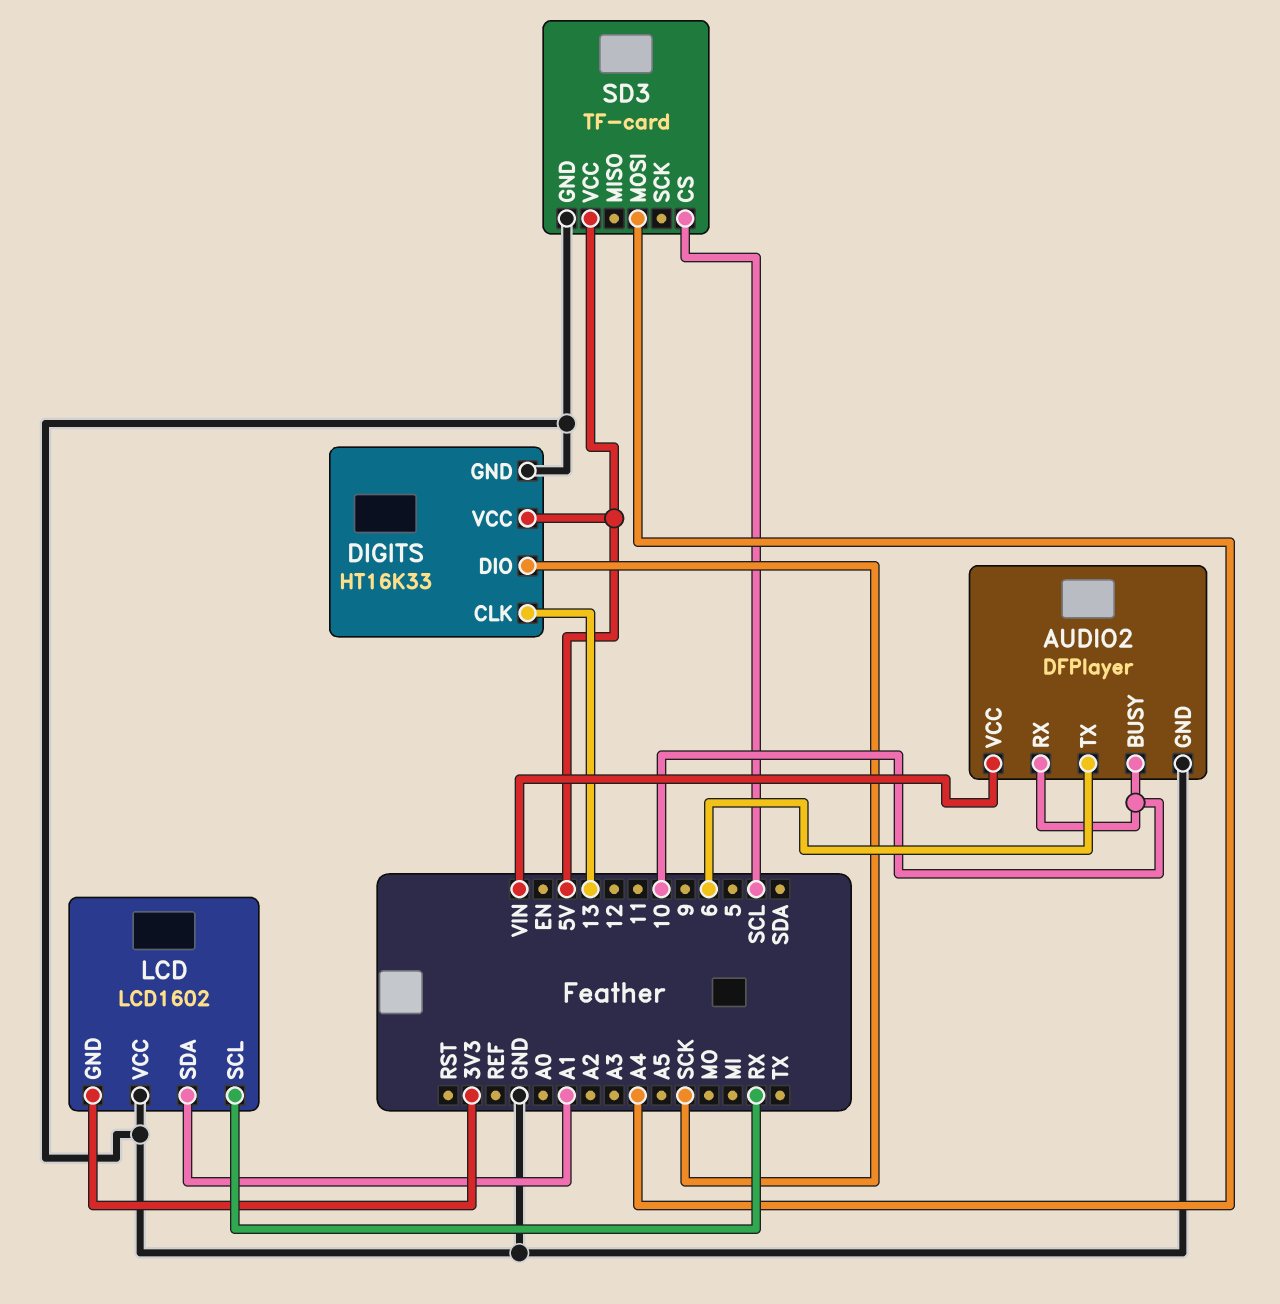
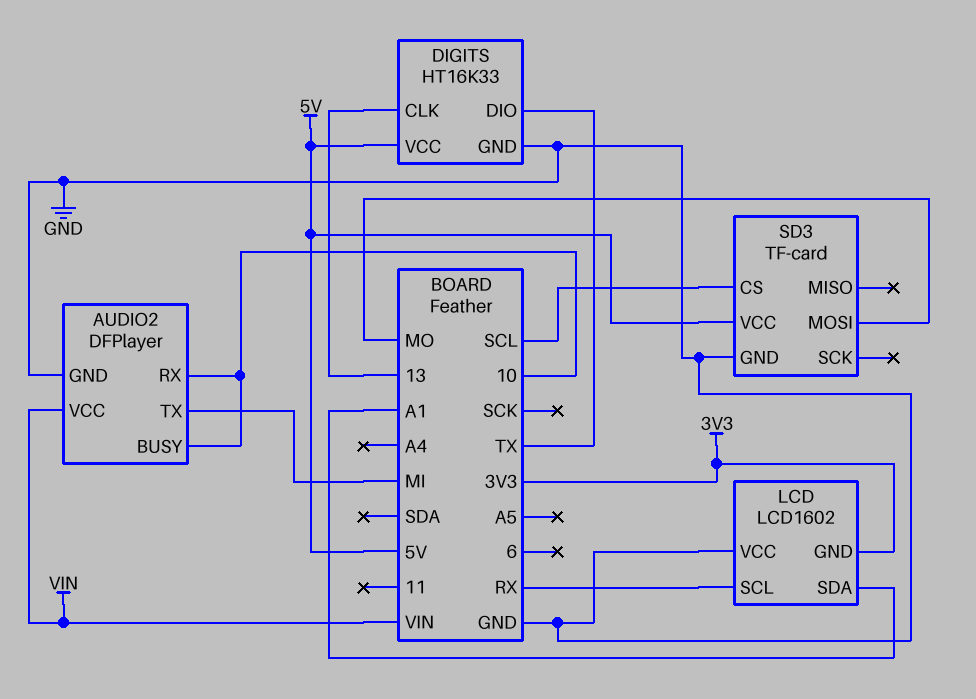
AUDIO2 pin TX: 6 -> MI
DIGITS pin DIO: SCK -> TX
SD3 pin MOSI: A4 -> MO

